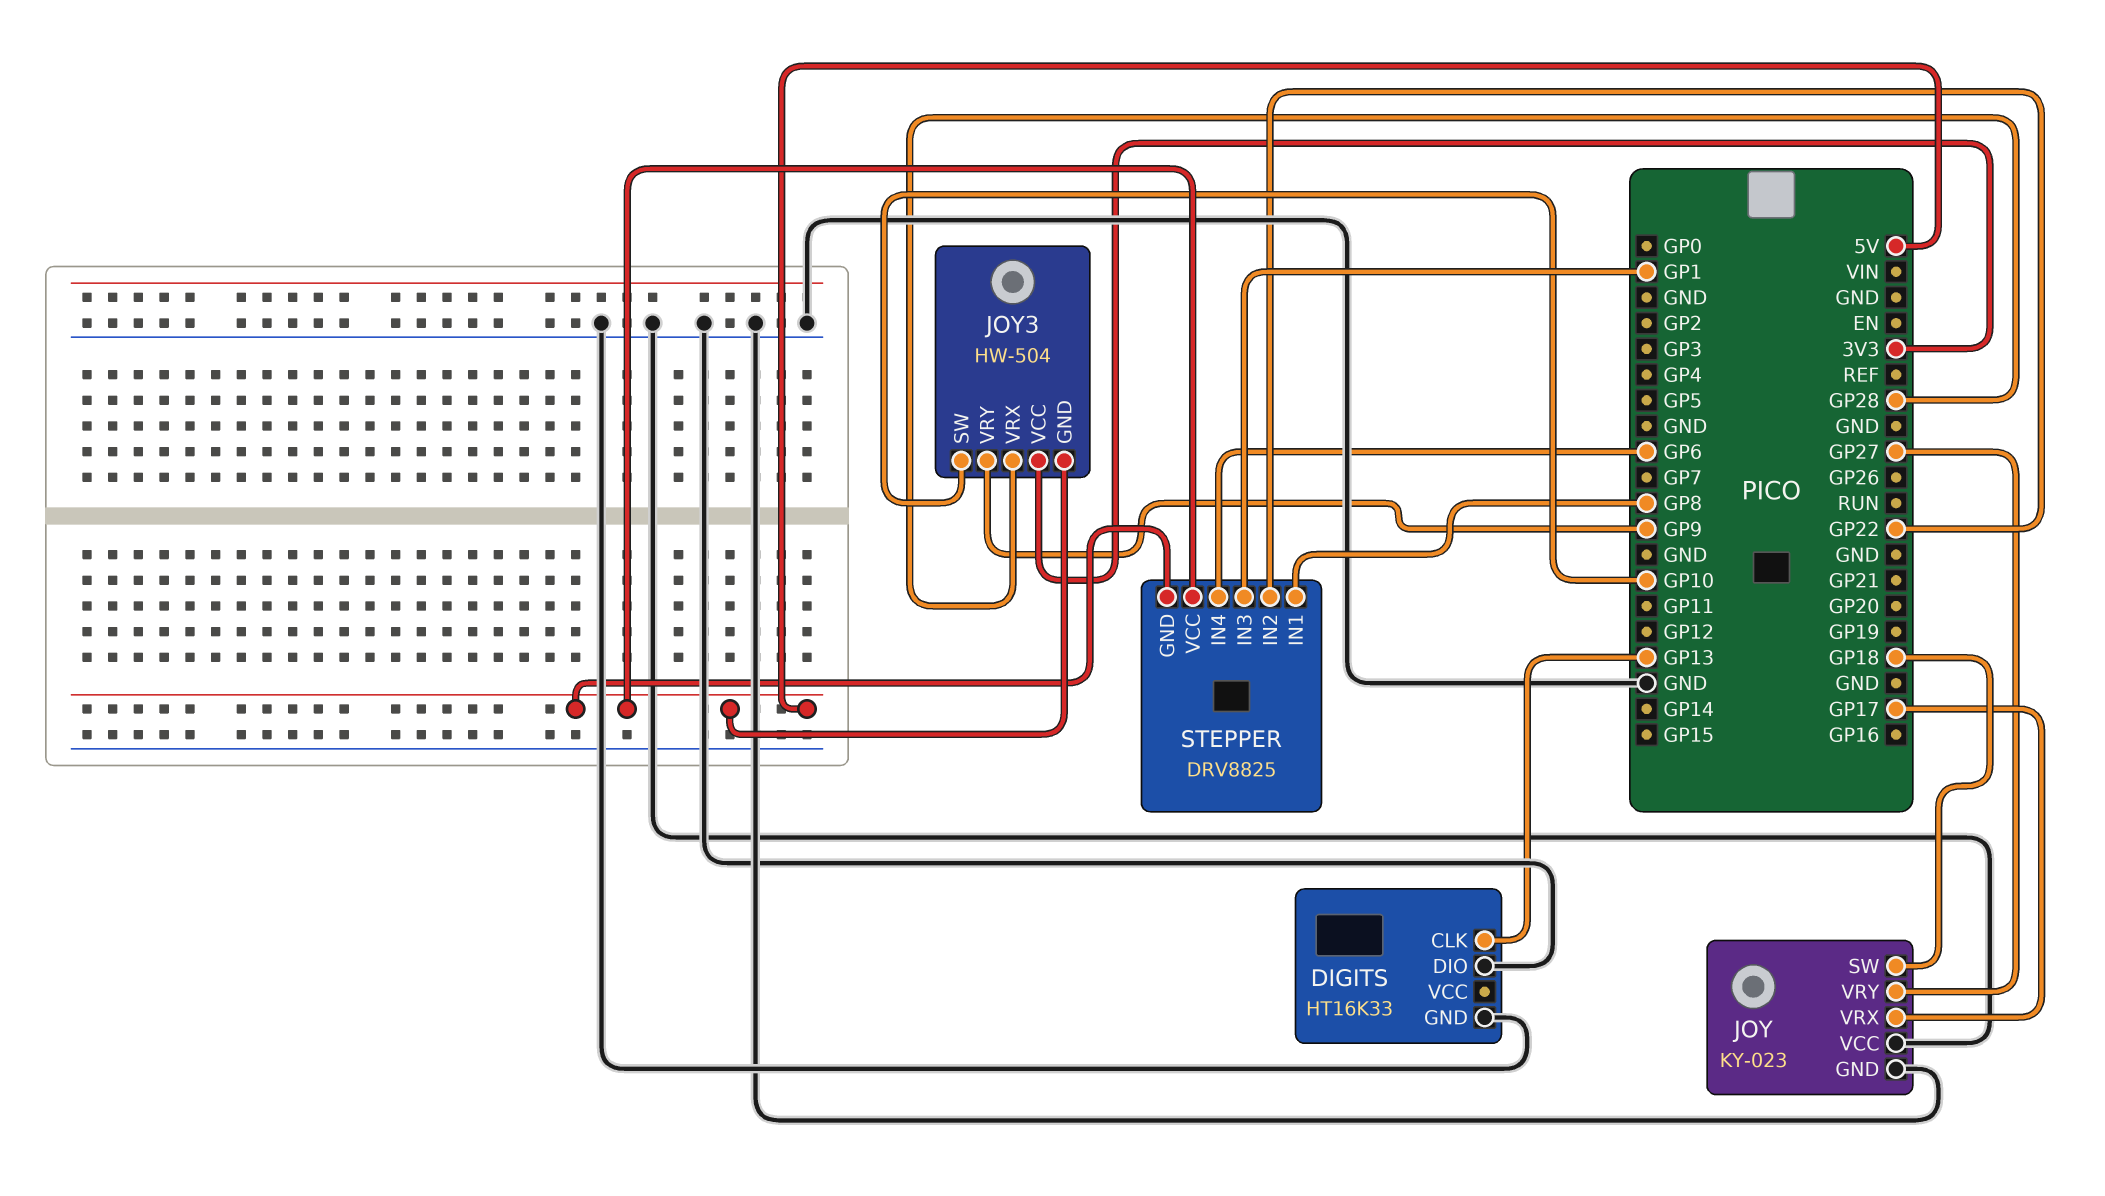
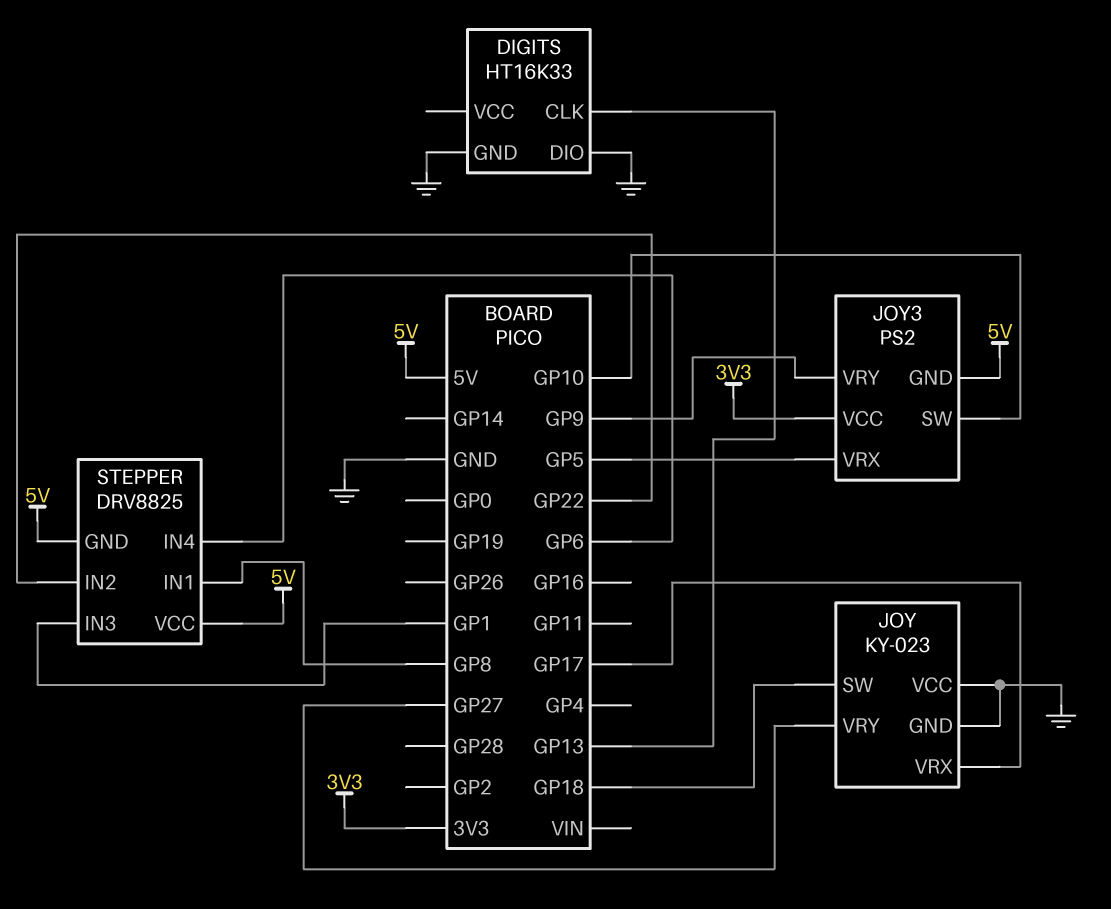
JOY3: HW-504 -> PS2
JOY3 pin VRX: GP28 -> GP5

